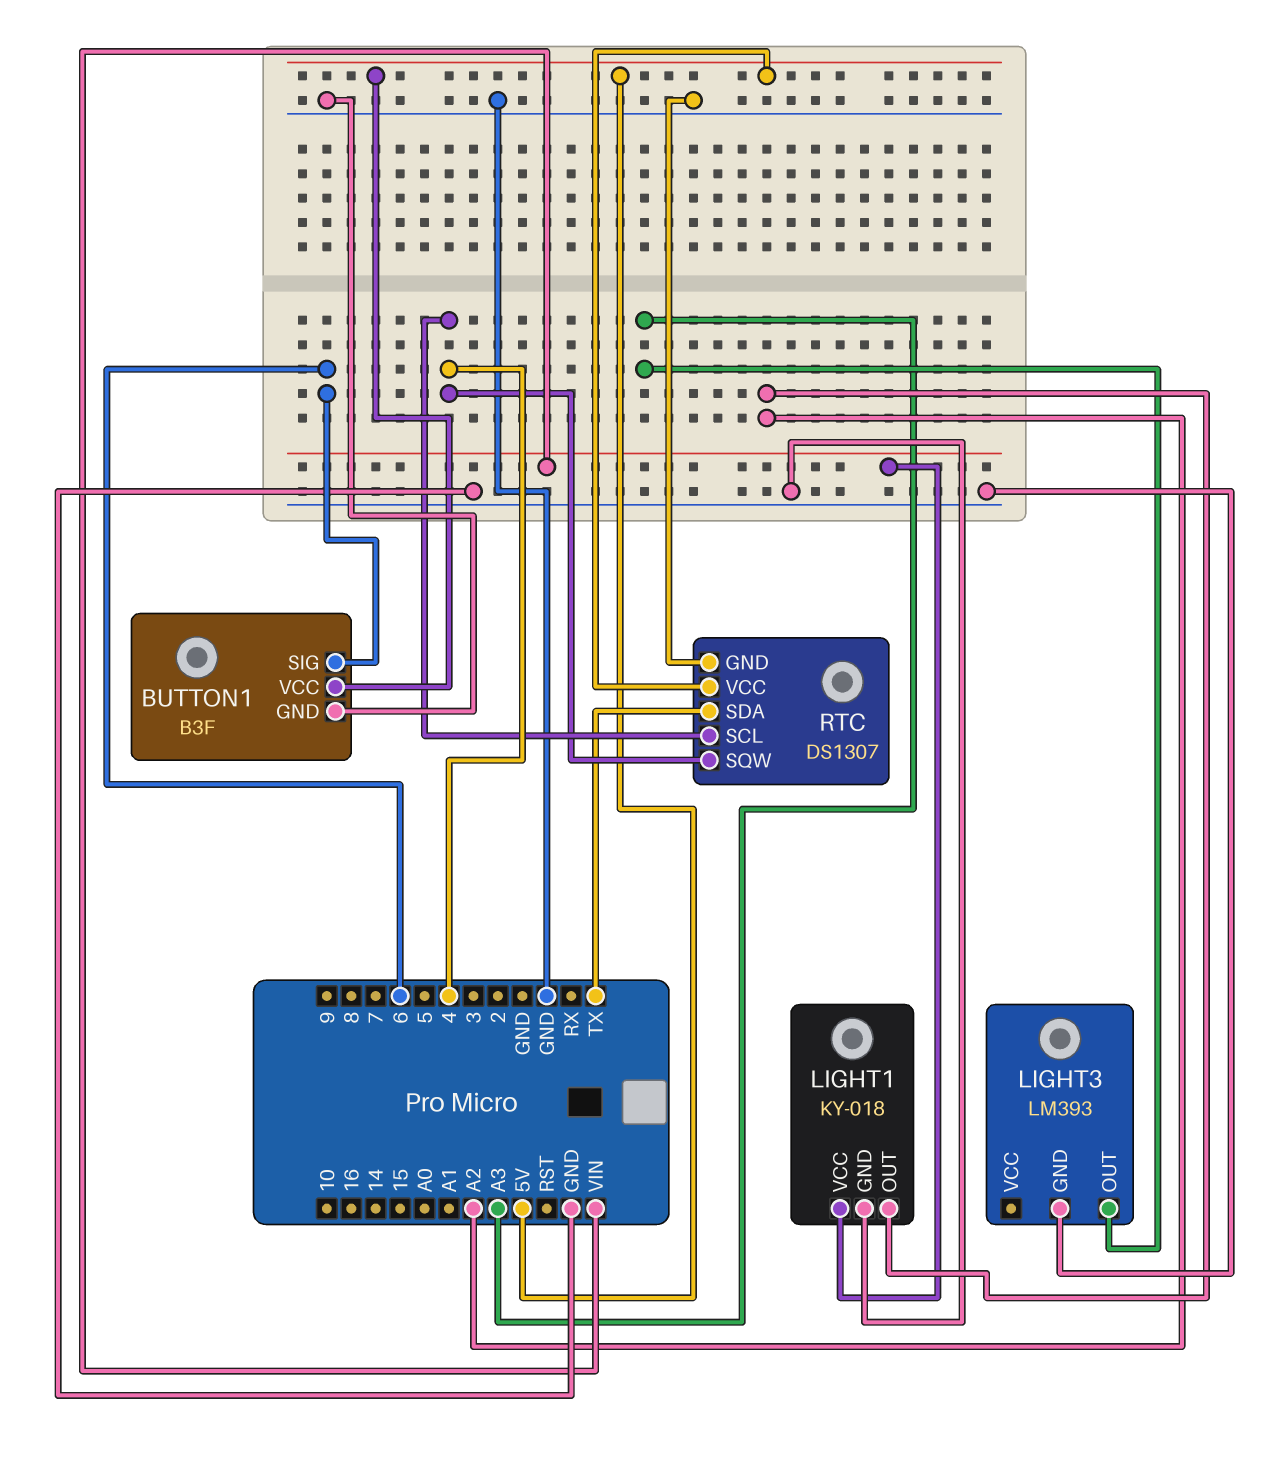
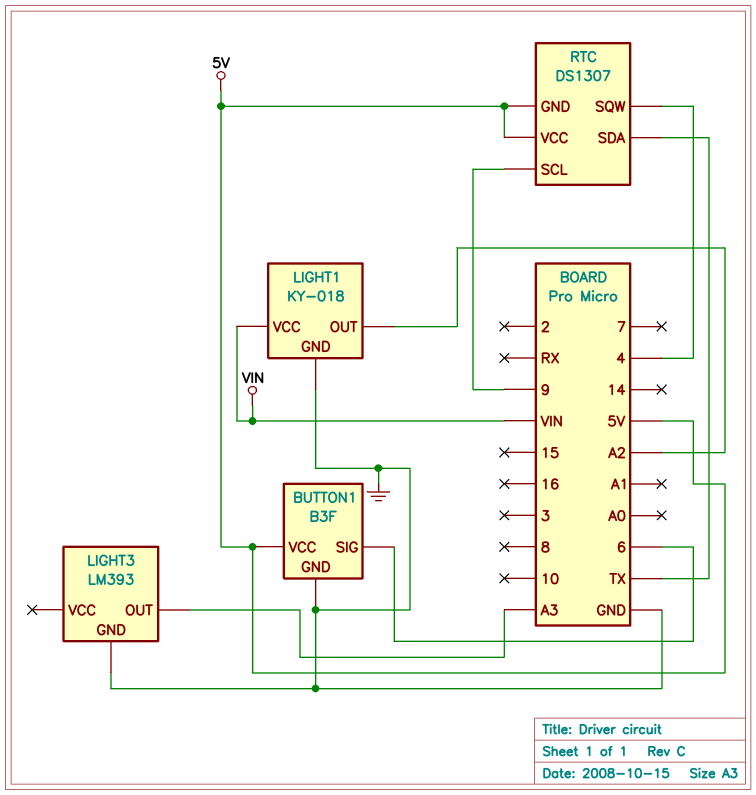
RTC pin GND: GND -> 5V
RTC pin SCL: 4 -> 9

